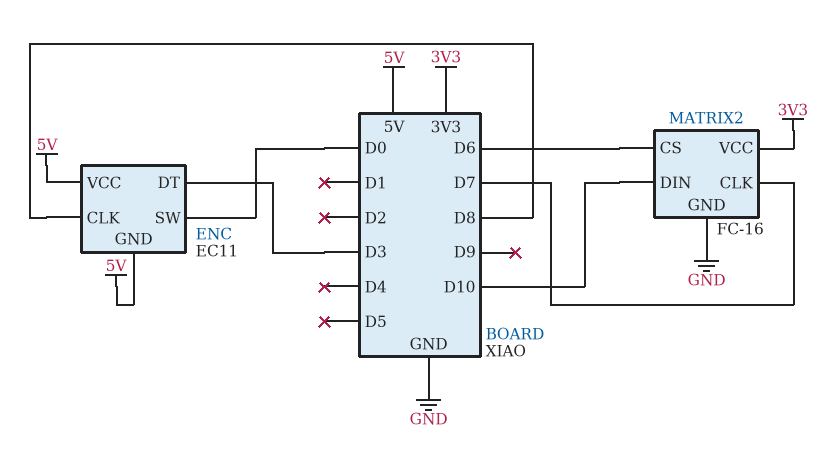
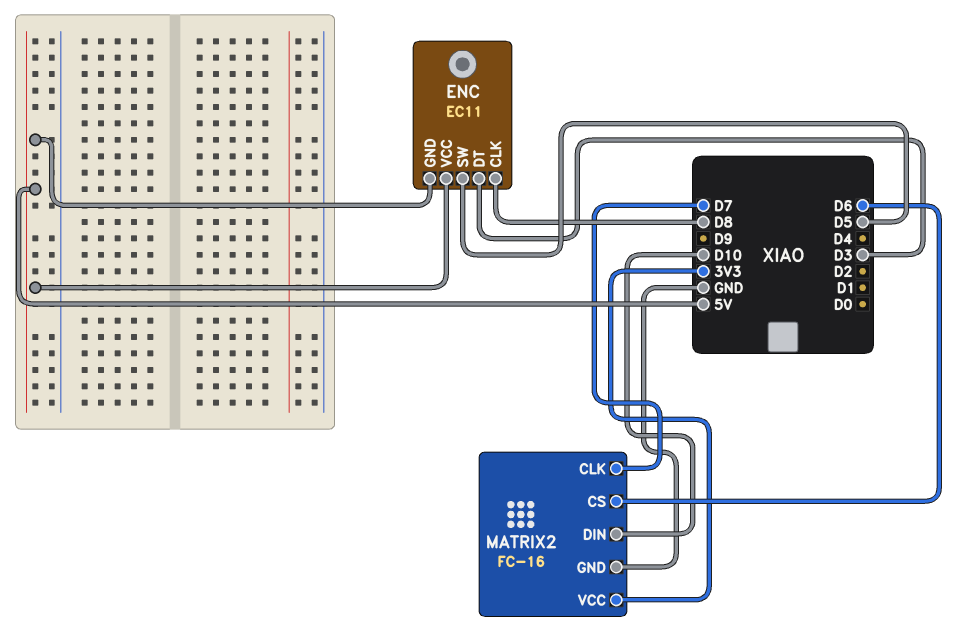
ENC pin SW: D0 -> D5

